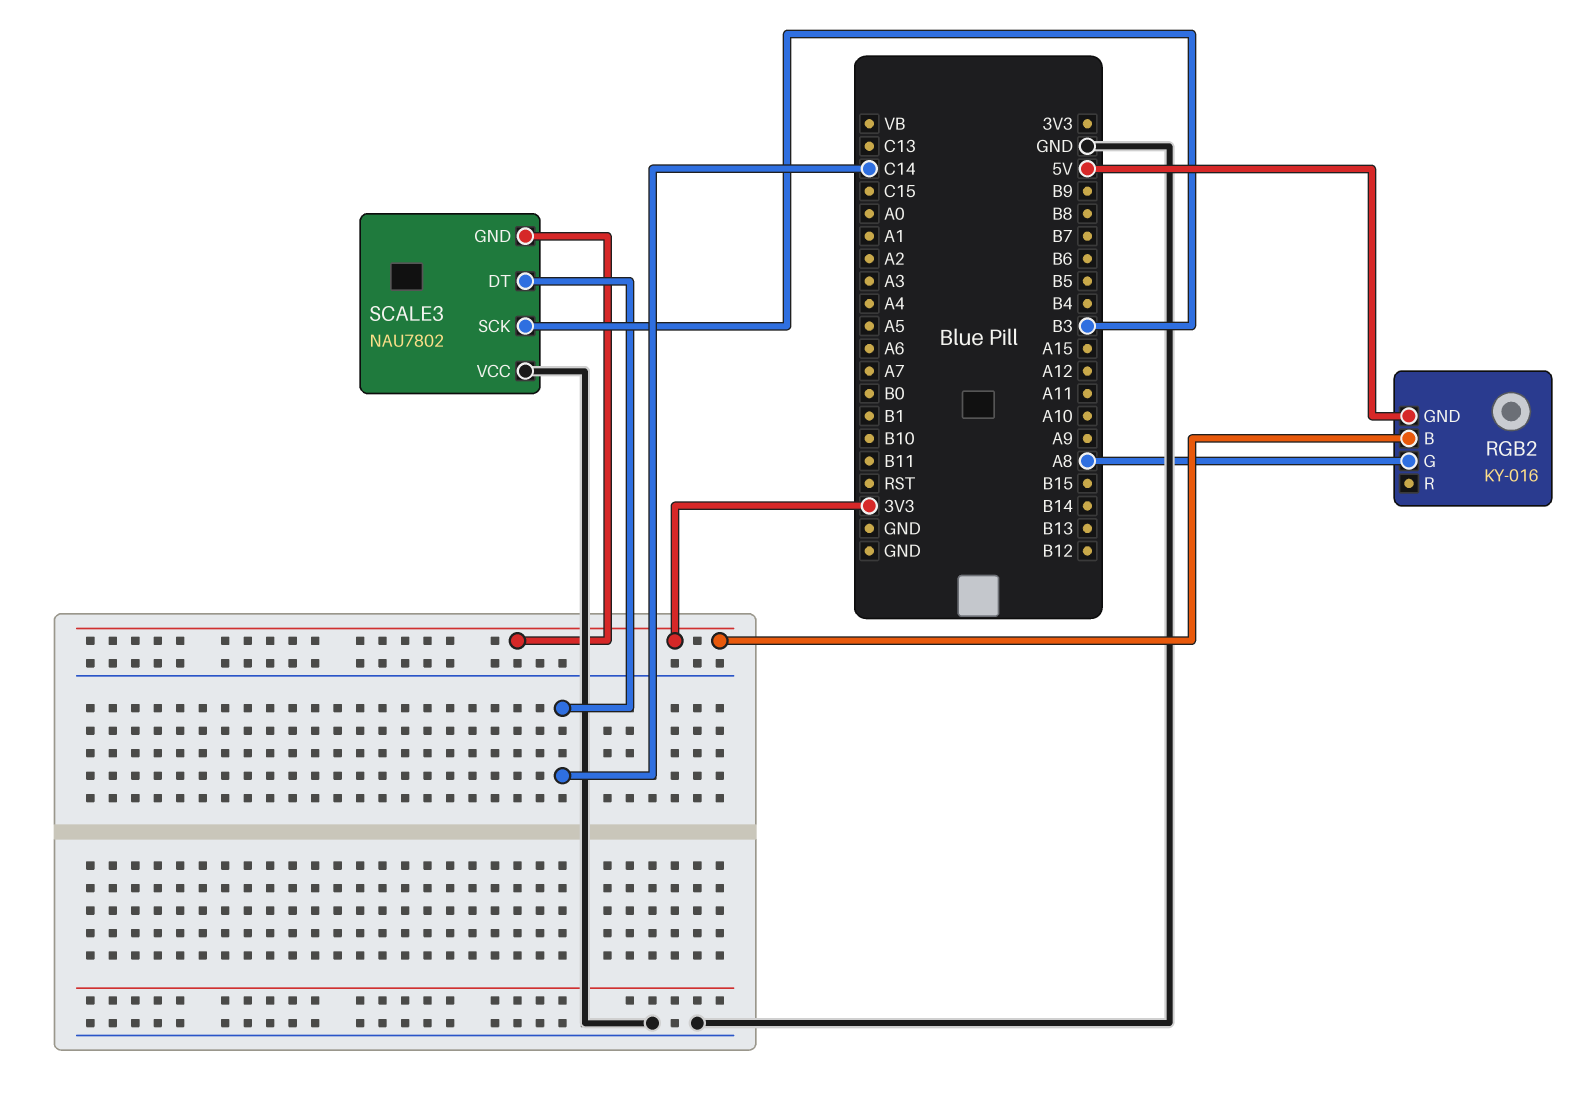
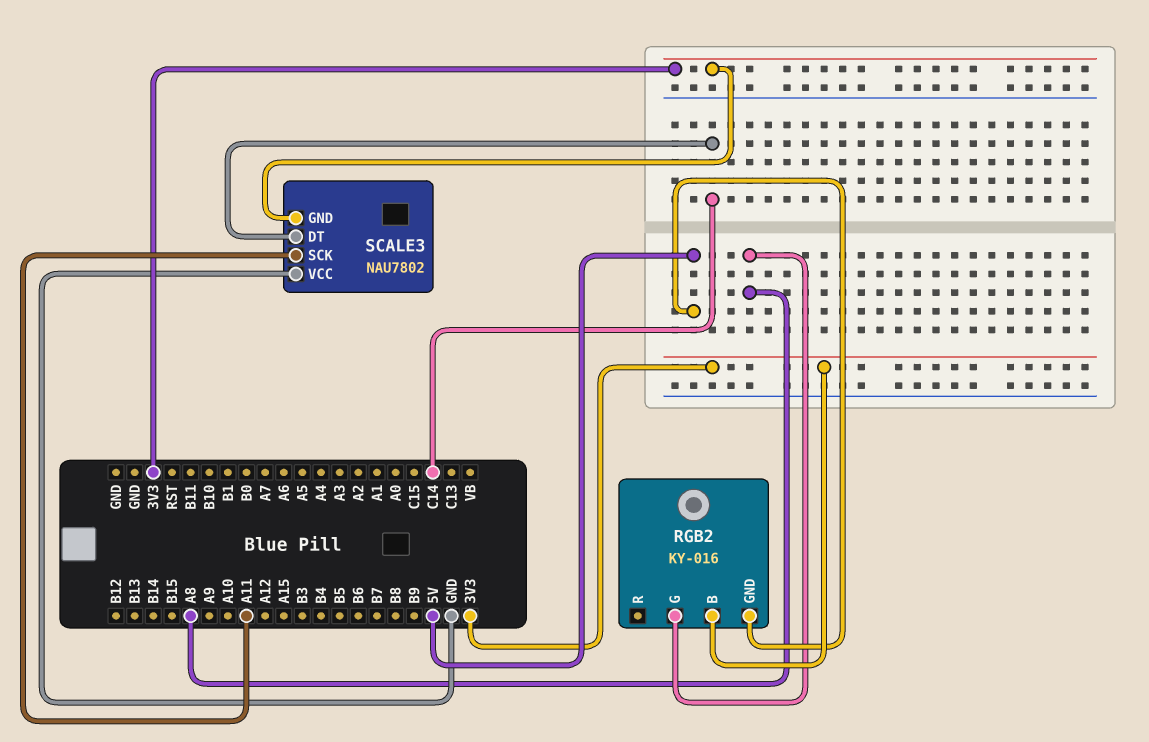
SCALE3 pin SCK: B3 -> A11

